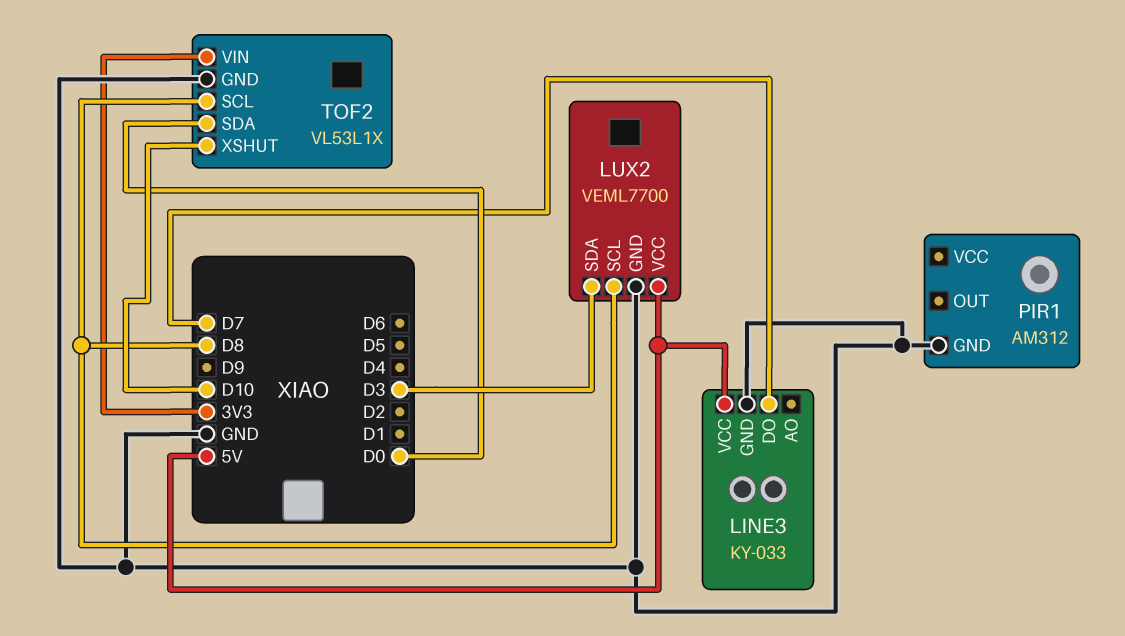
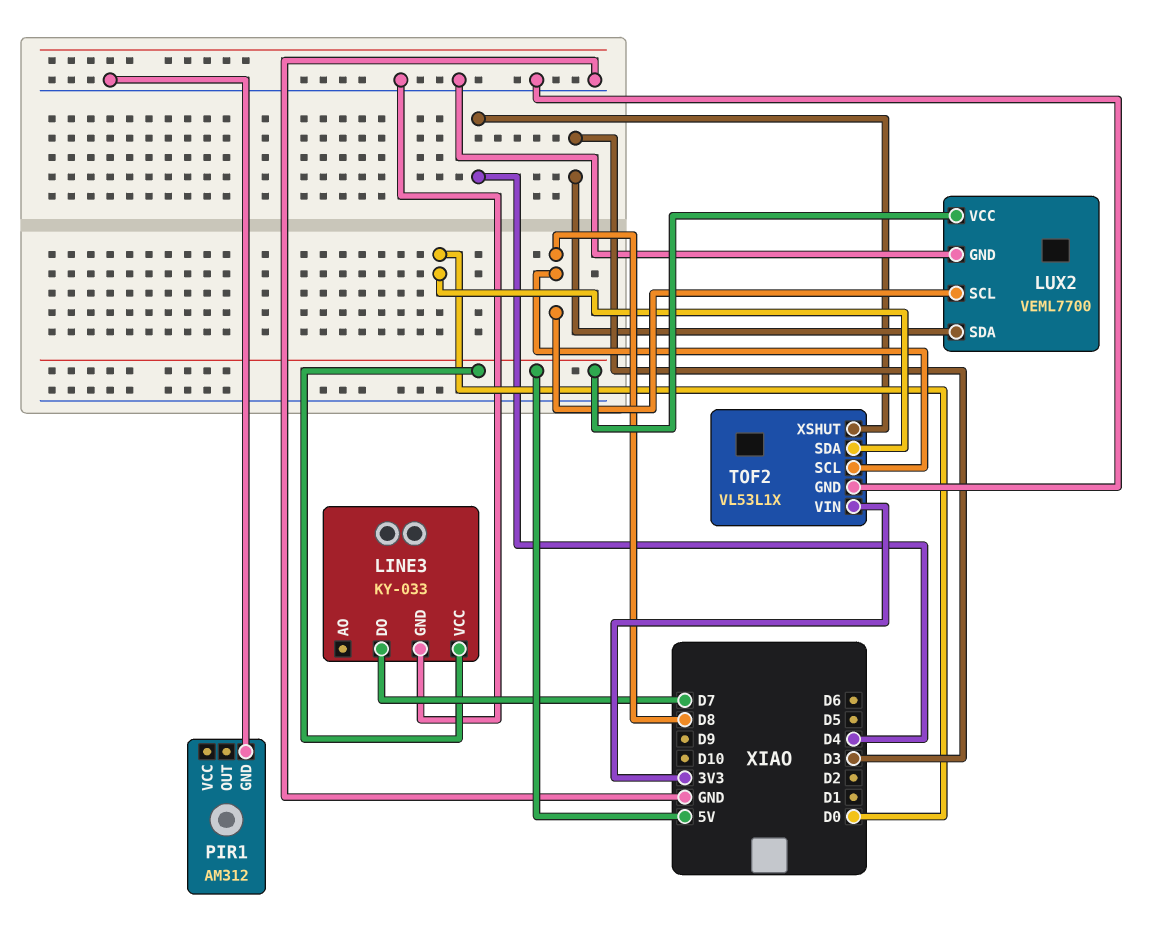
TOF2 pin XSHUT: D10 -> D4

